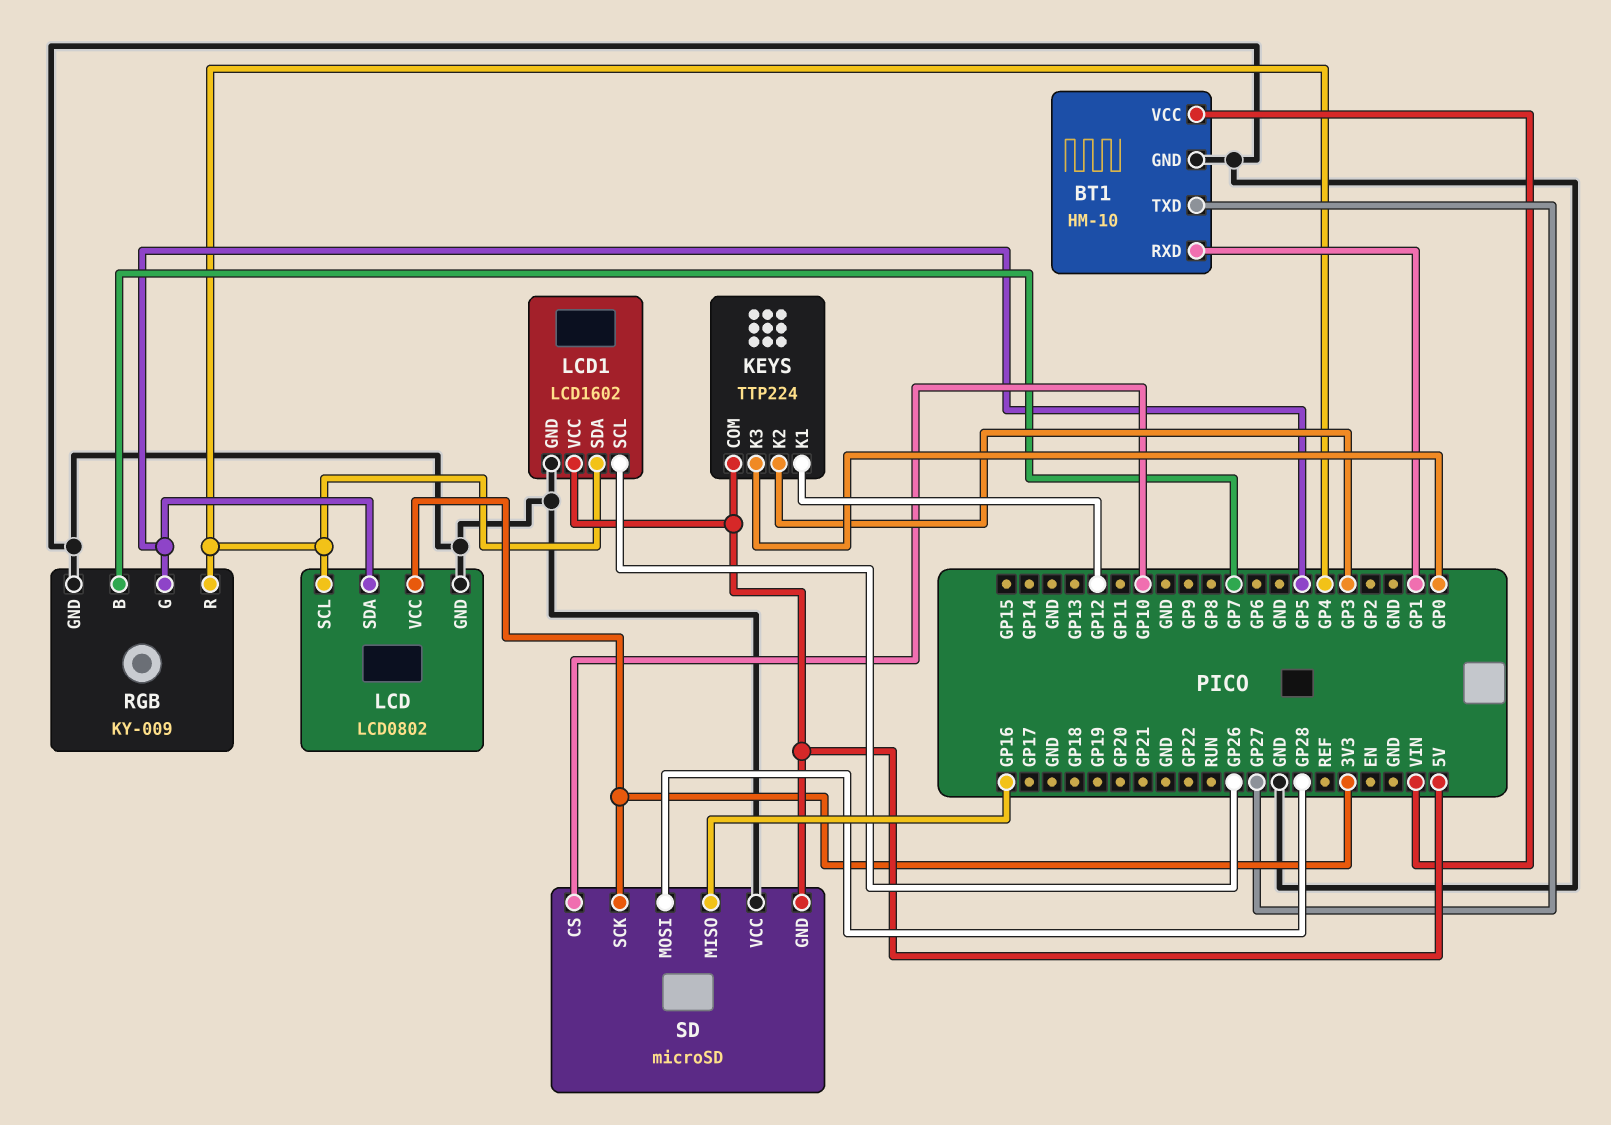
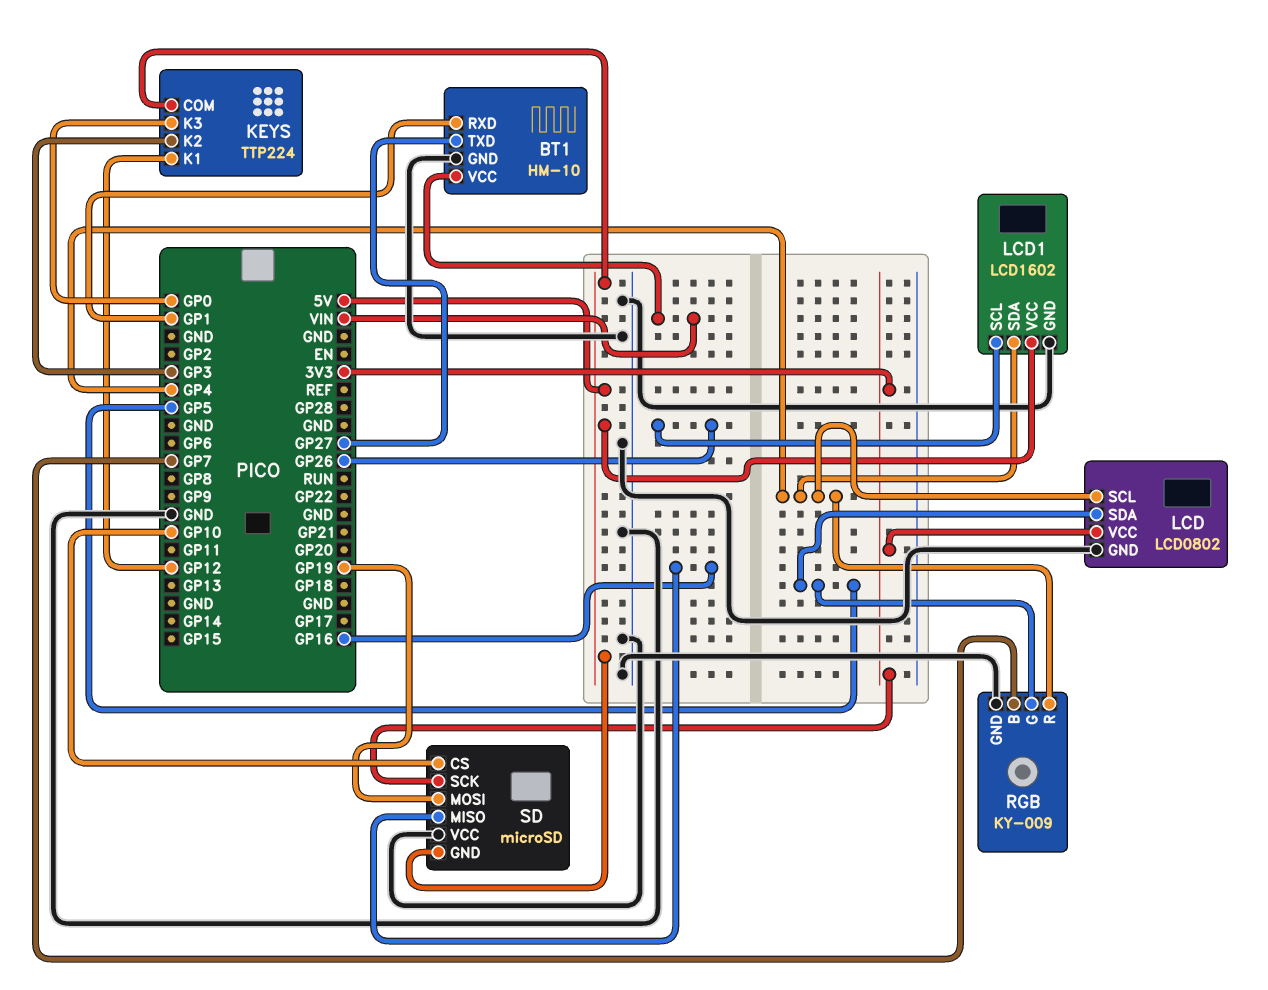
SD pin MOSI: GP28 -> GP19

